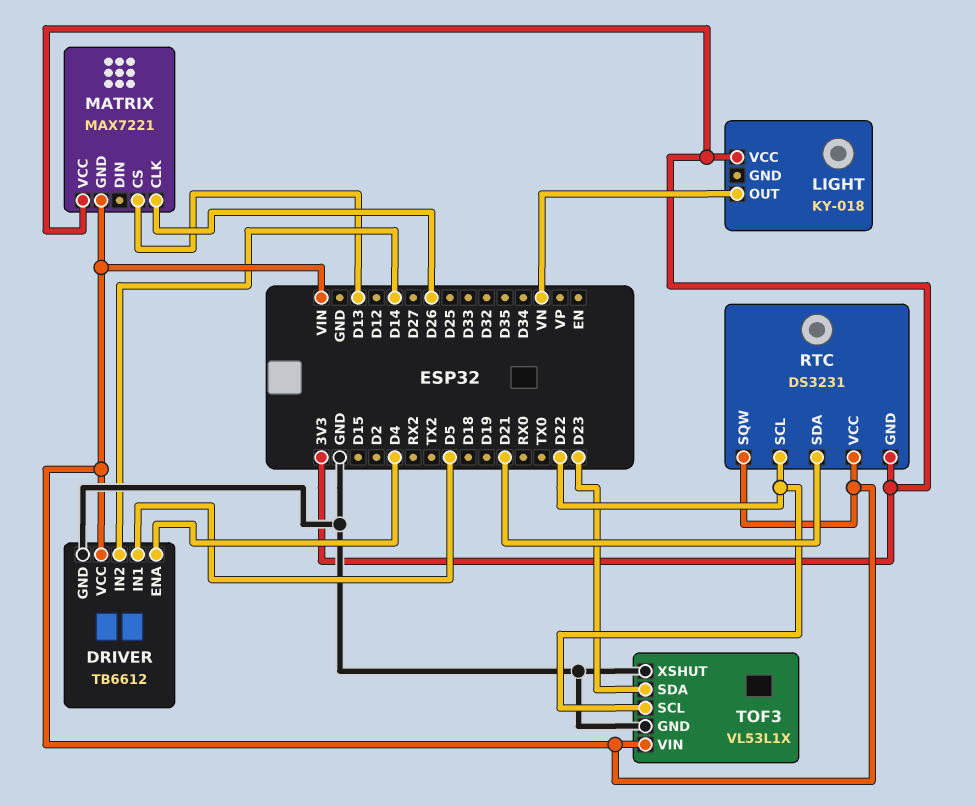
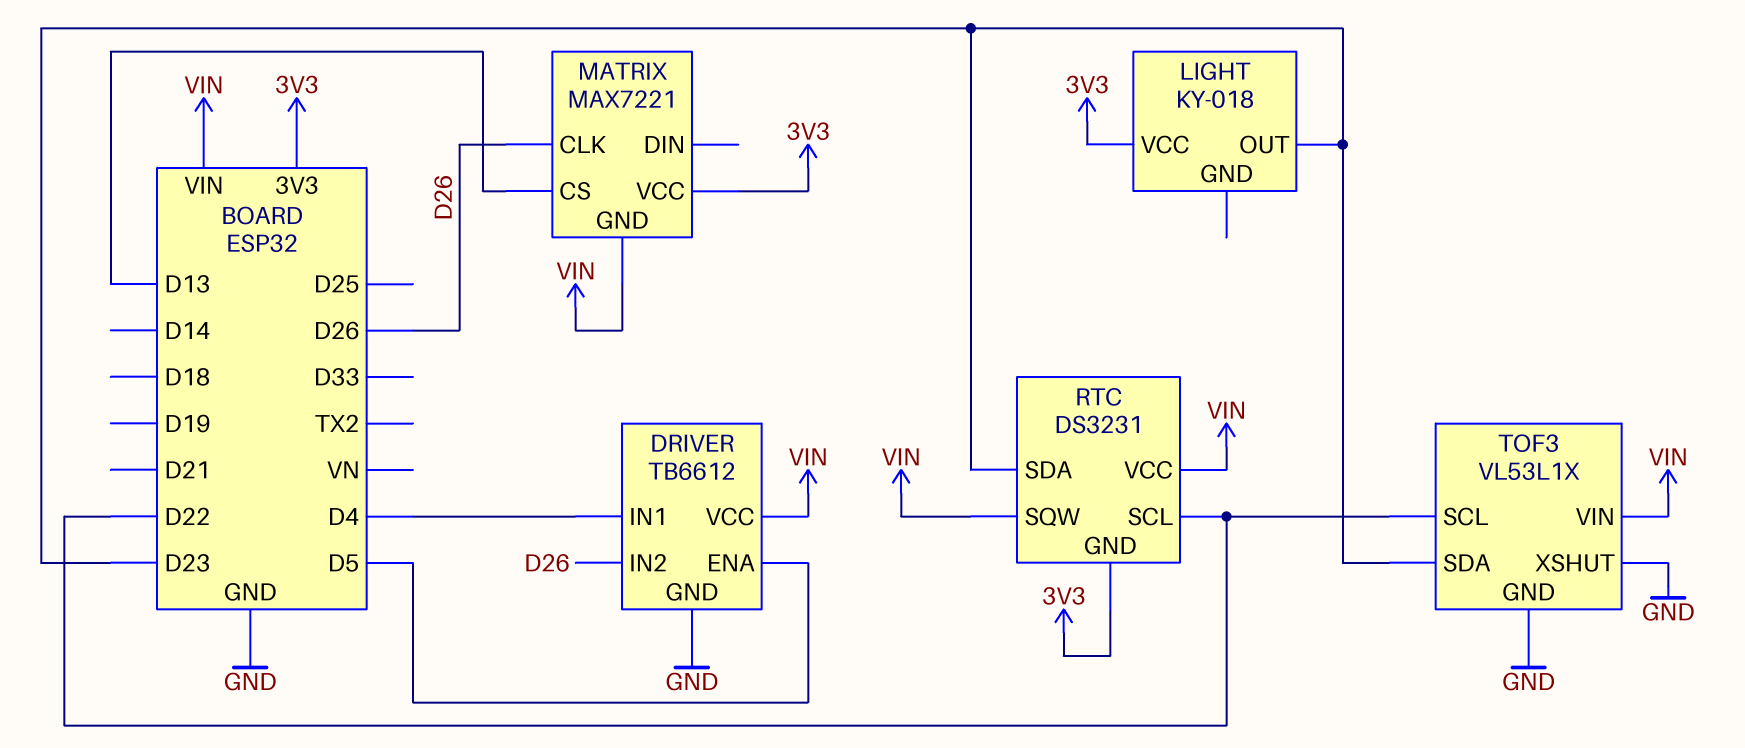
DRIVER pin ENA: D4 -> D5
DRIVER pin IN1: D5 -> D4
DRIVER pin IN2: D14 -> D26
LIGHT pin OUT: VN -> D23
RTC pin SDA: D21 -> D23

